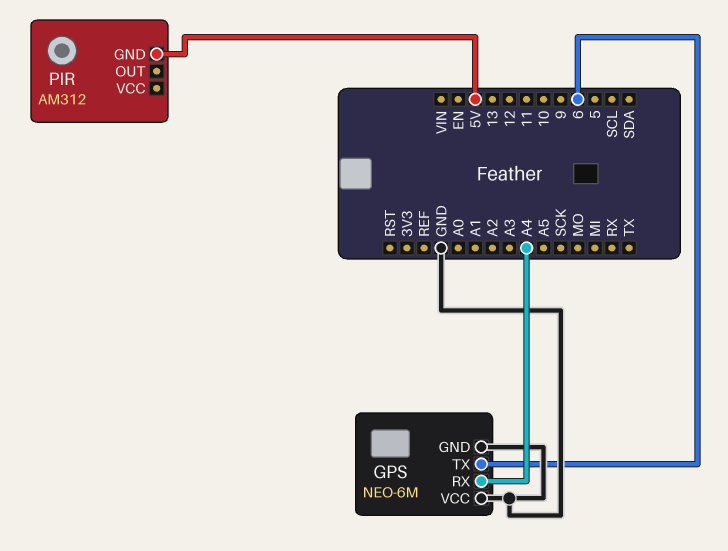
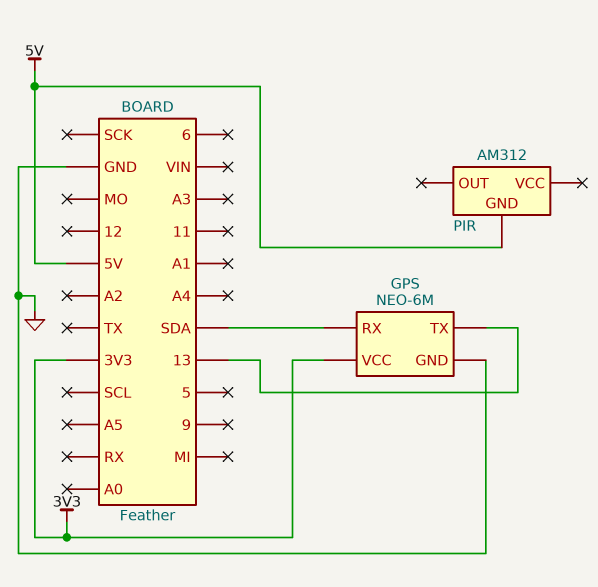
GPS pin RX: A4 -> SDA
GPS pin TX: 6 -> 13
GPS pin VCC: GND -> 3V3

